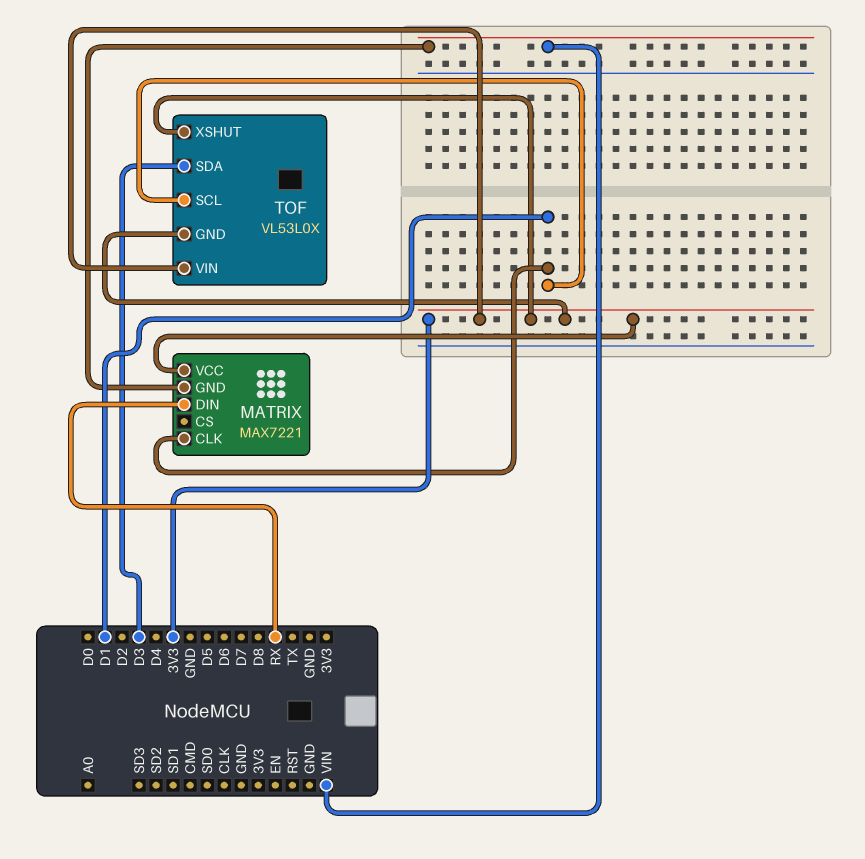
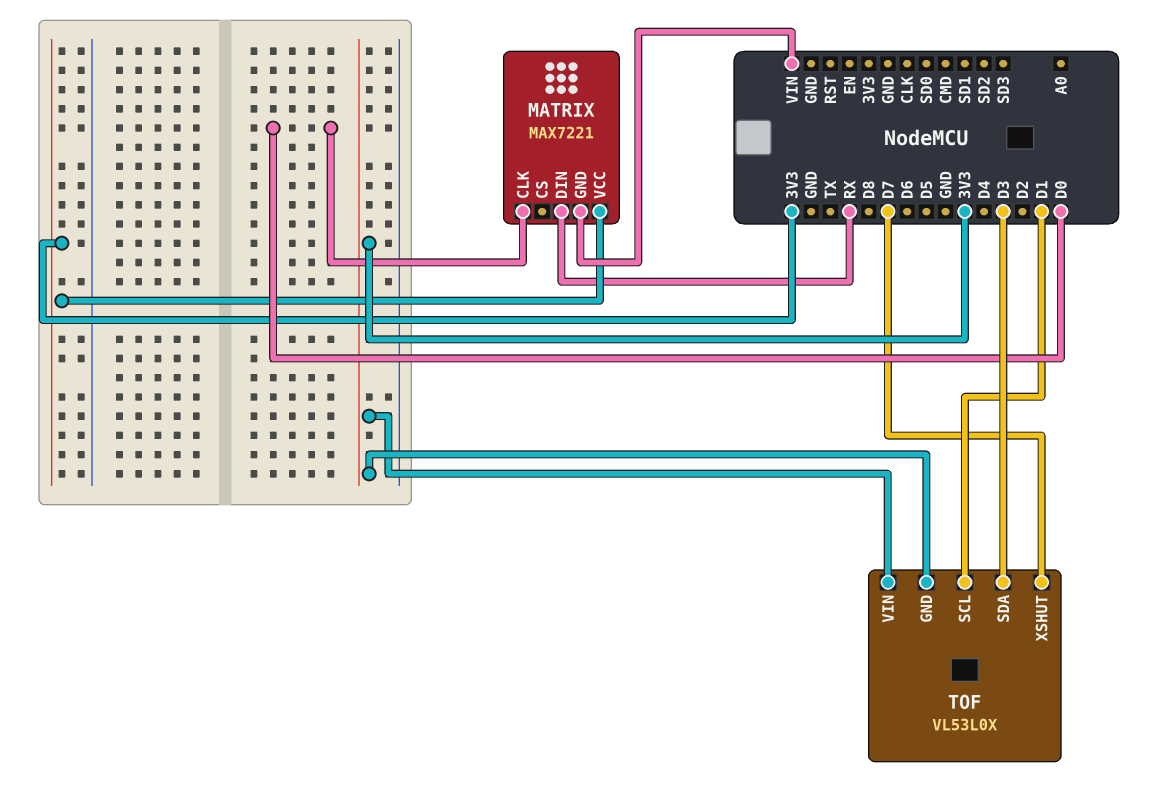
MATRIX pin CLK: D1 -> D0
TOF pin XSHUT: 3V3 -> D7

